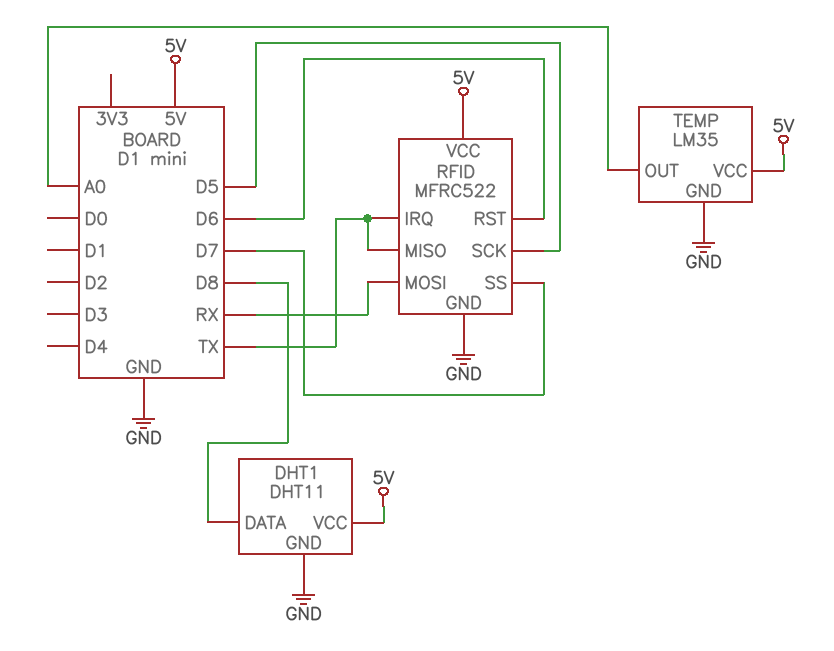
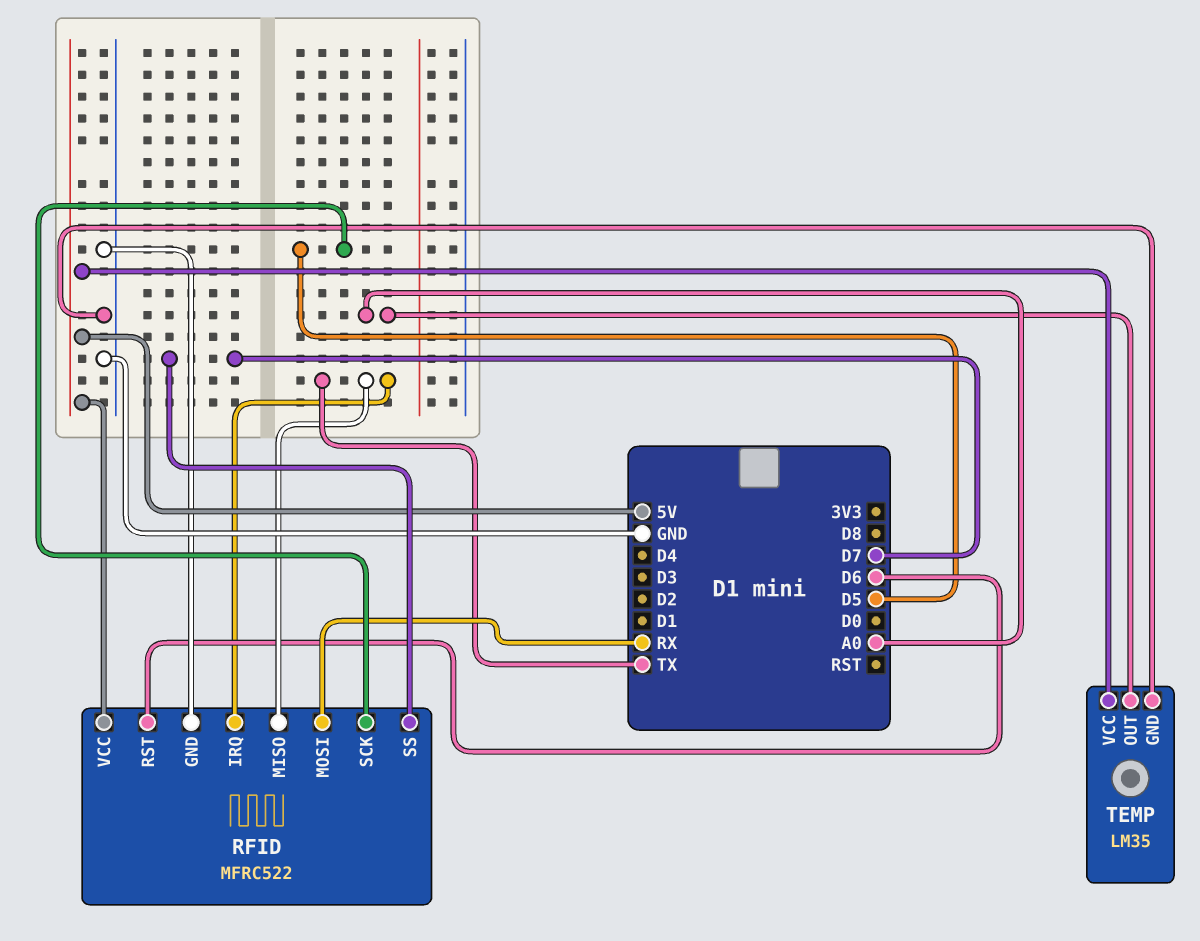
DHT1: DHT11 -> none
DHT1 pin DATA: D8 -> none
DHT1 pin GND: GND -> none
DHT1 pin VCC: 5V -> none

